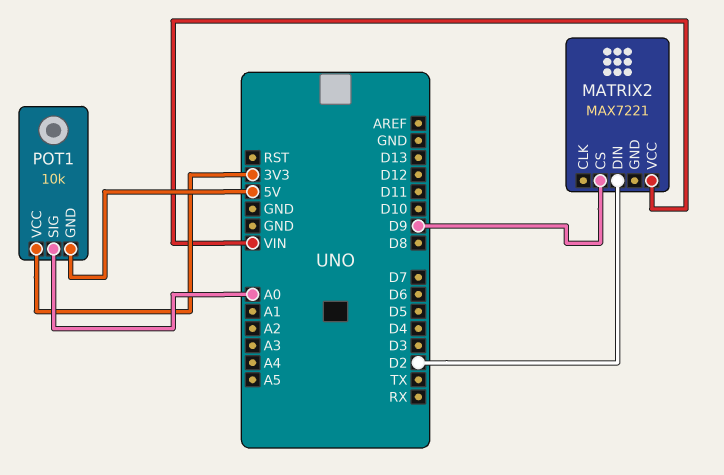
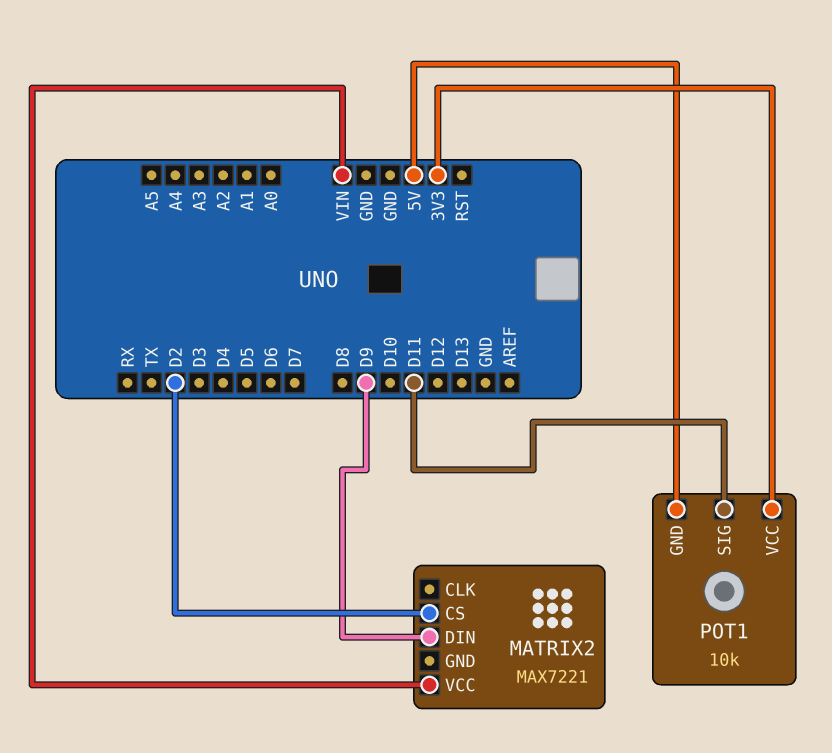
MATRIX2 pin CS: D9 -> D2
MATRIX2 pin DIN: D2 -> D9
POT1 pin SIG: A0 -> D11

